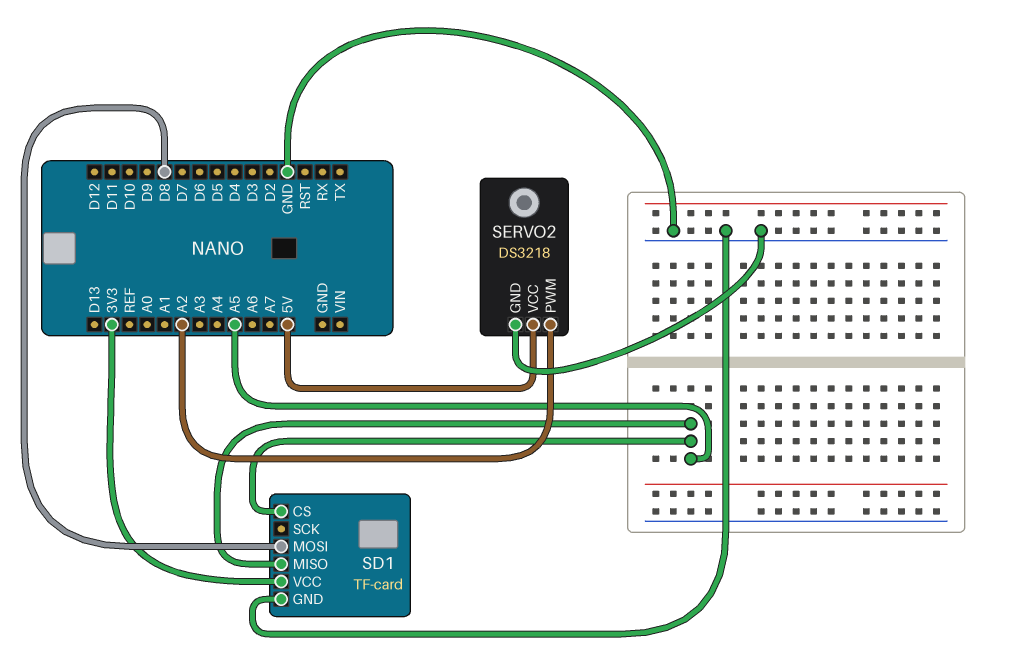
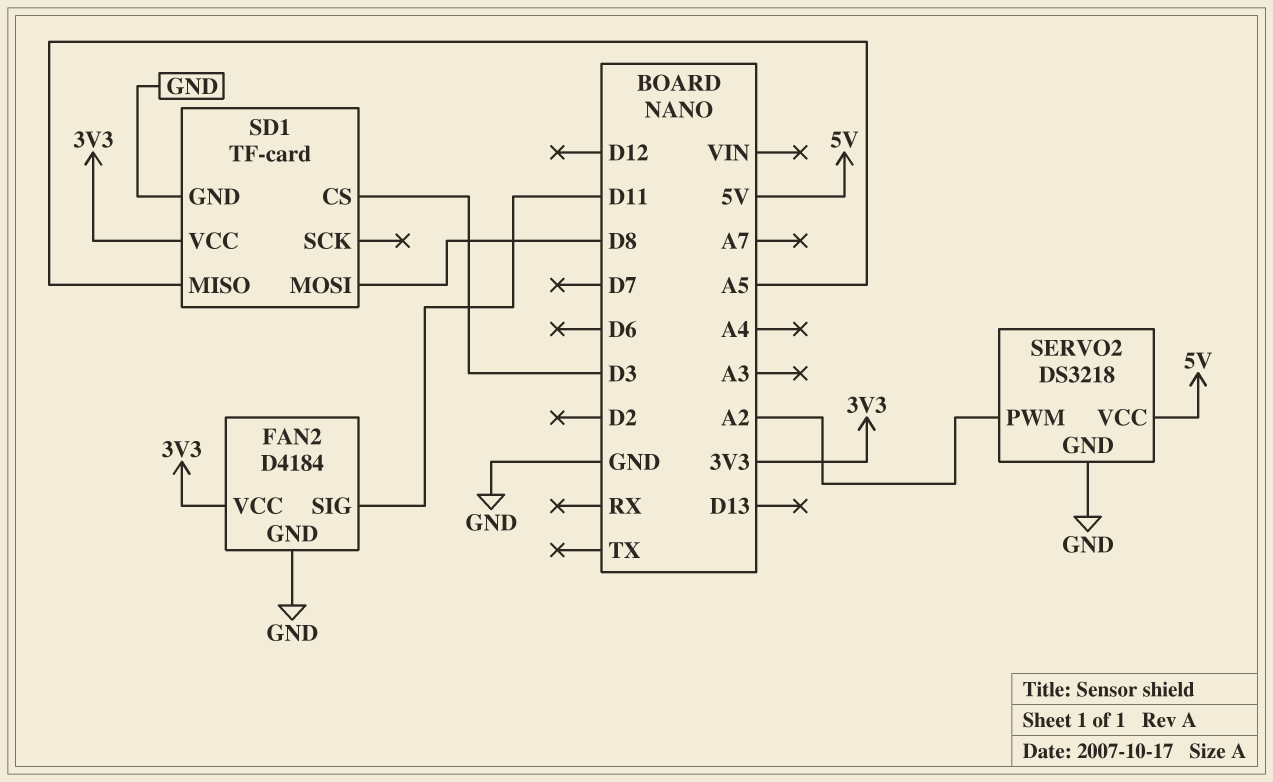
FAN2: none -> D4184
FAN2 pin GND: none -> GND
FAN2 pin SIG: none -> D11
FAN2 pin VCC: none -> 3V3
SD1 pin CS: A5 -> D3

